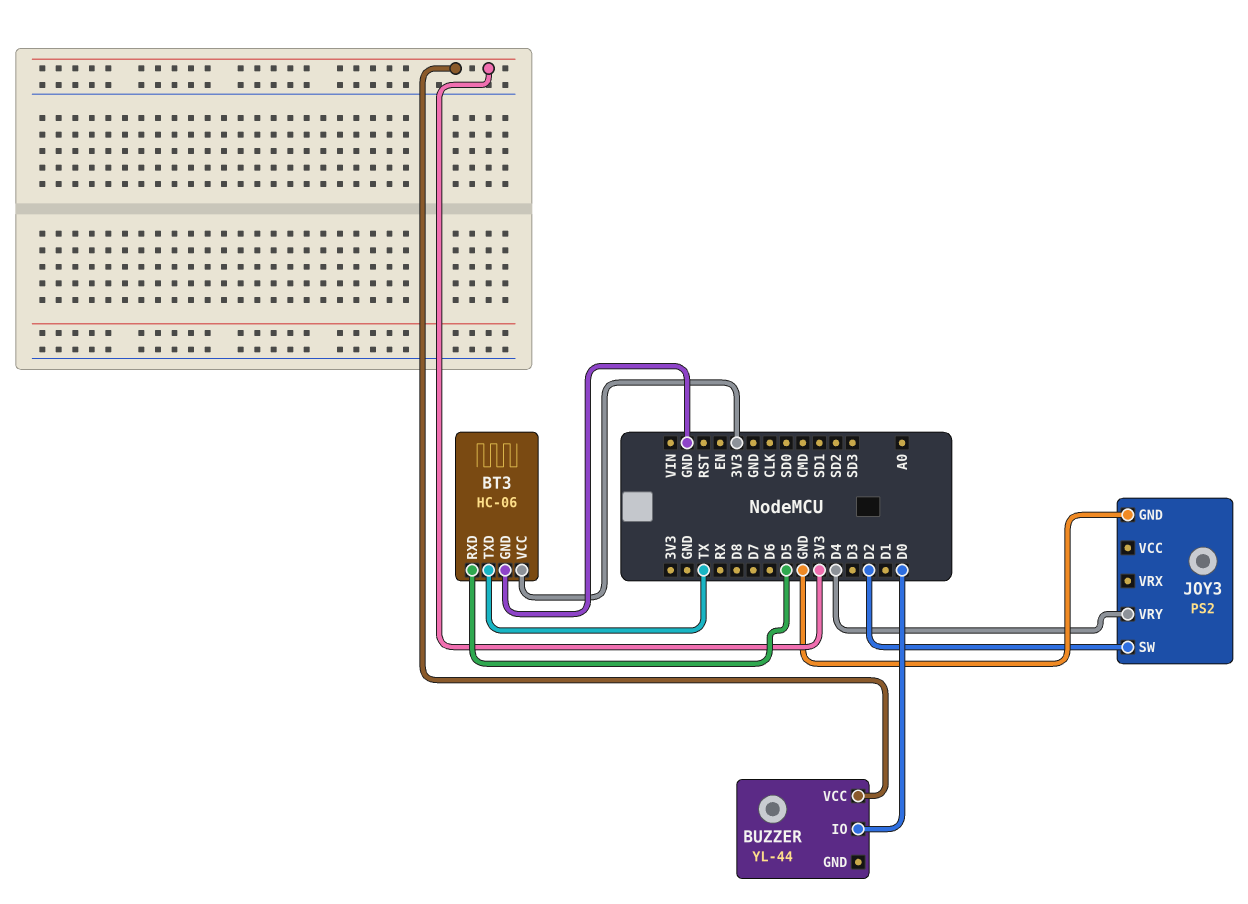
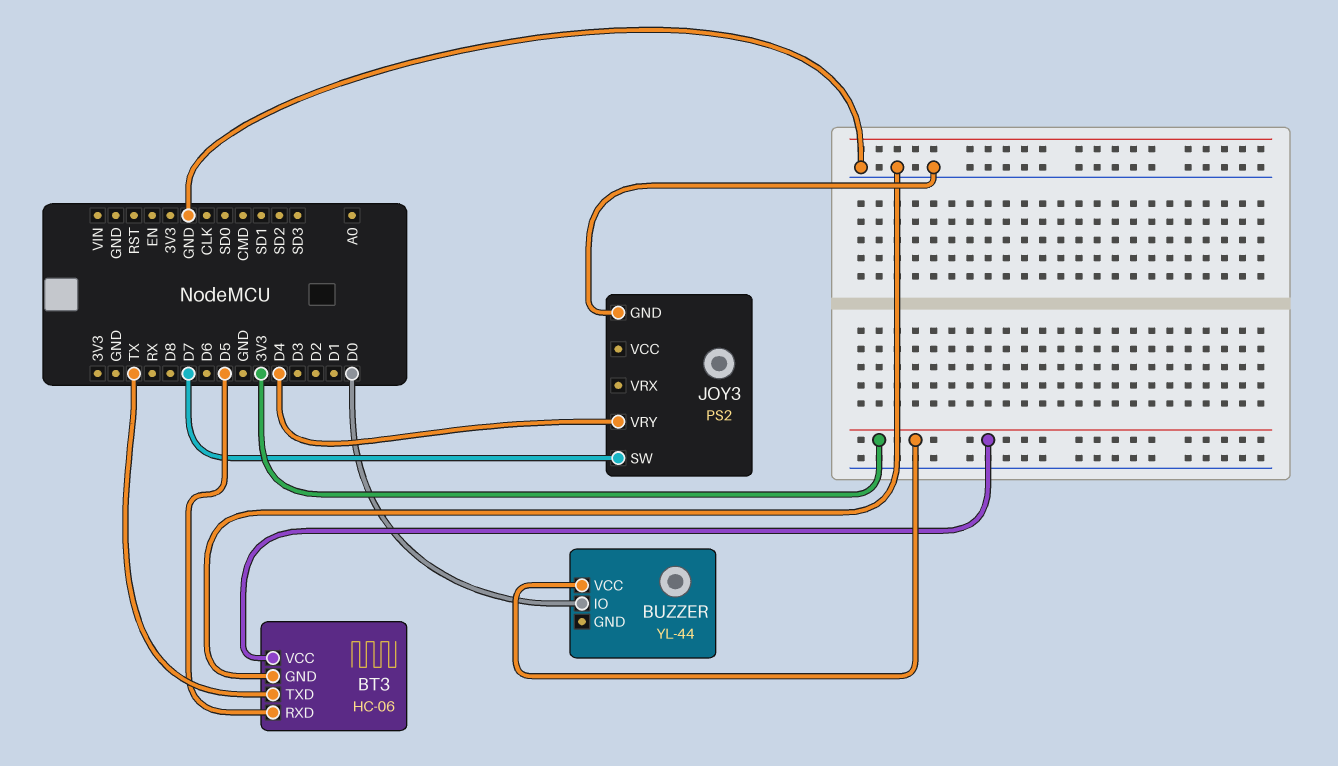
JOY3 pin SW: D2 -> D7

